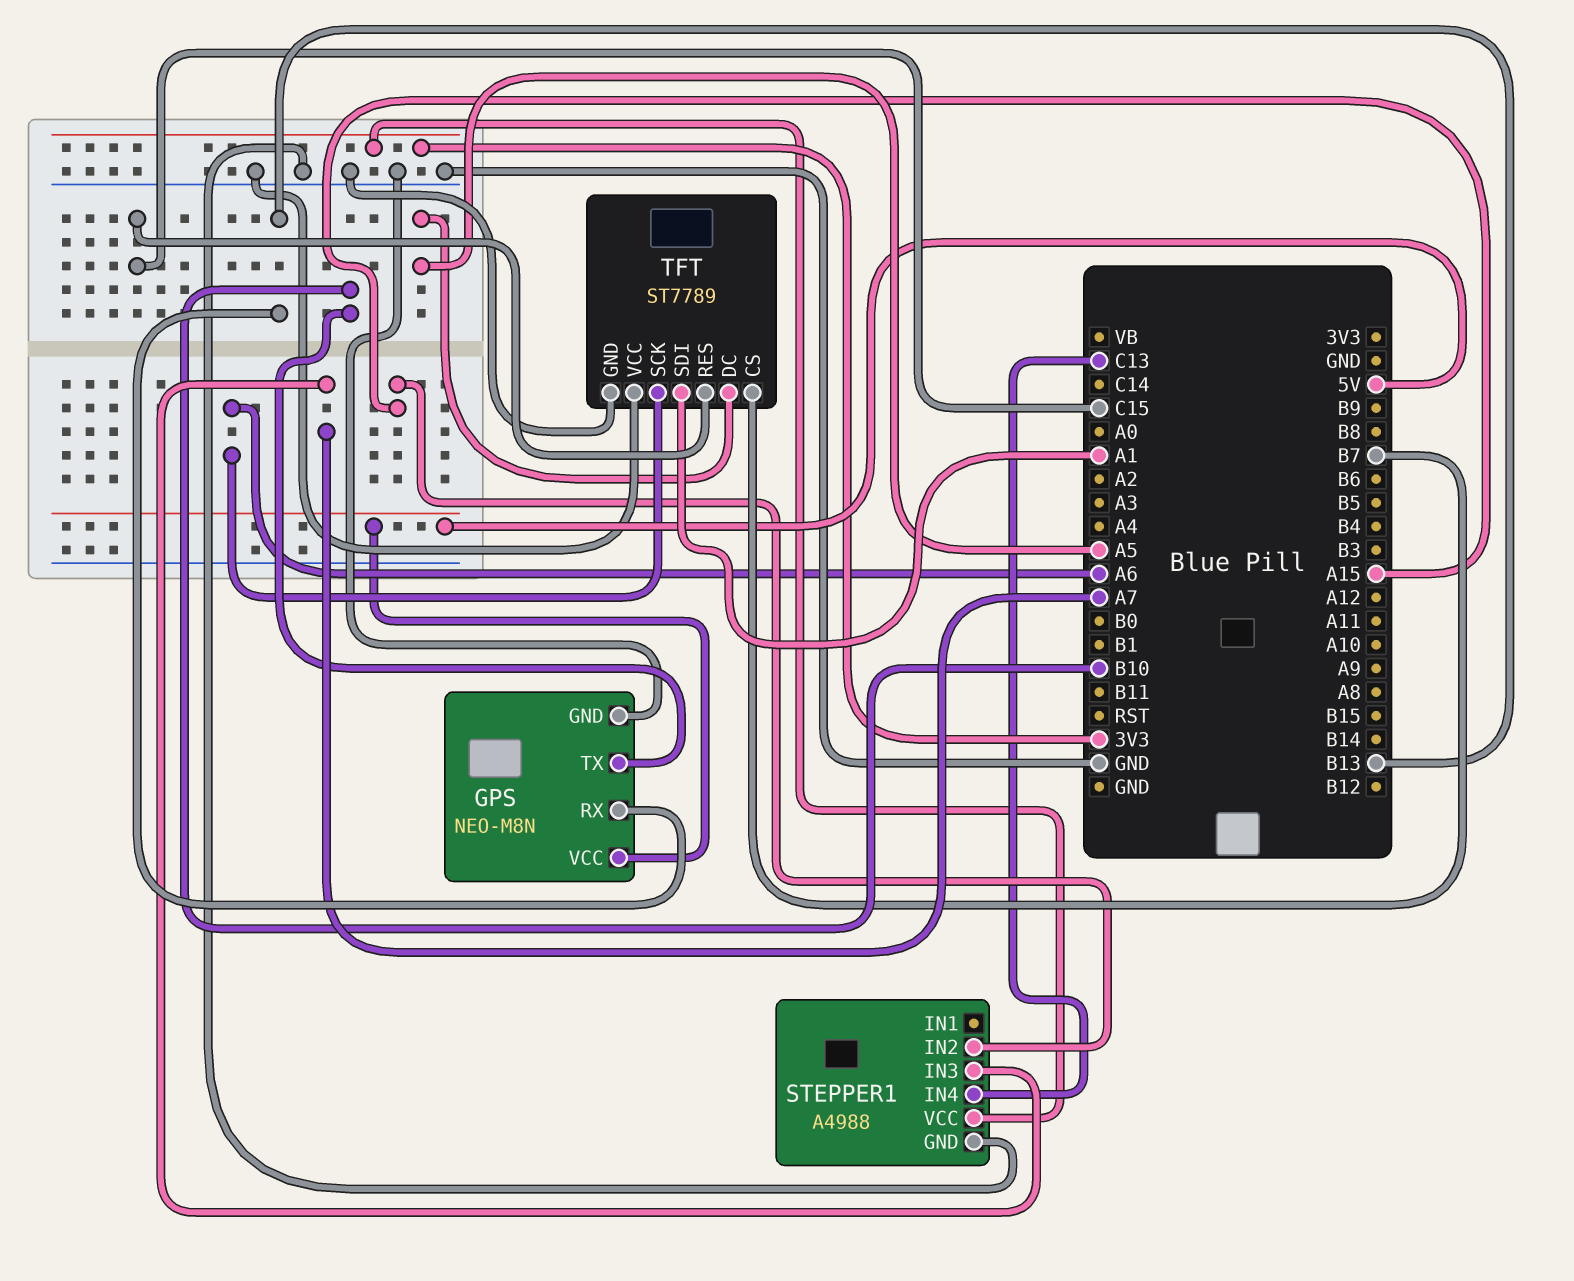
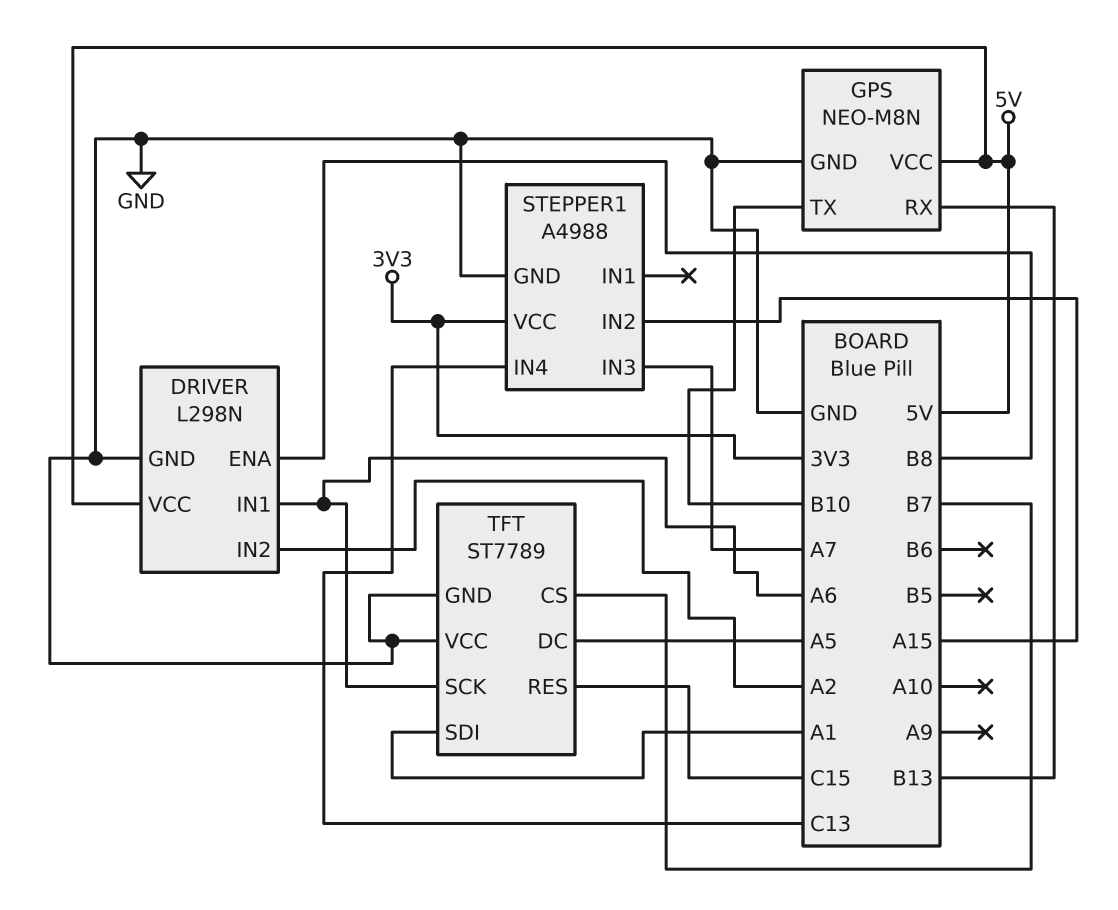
DRIVER: none -> L298N
DRIVER pin ENA: none -> B8
DRIVER pin GND: none -> GND
DRIVER pin IN1: none -> A6
DRIVER pin IN2: none -> A2
DRIVER pin VCC: none -> 5V

